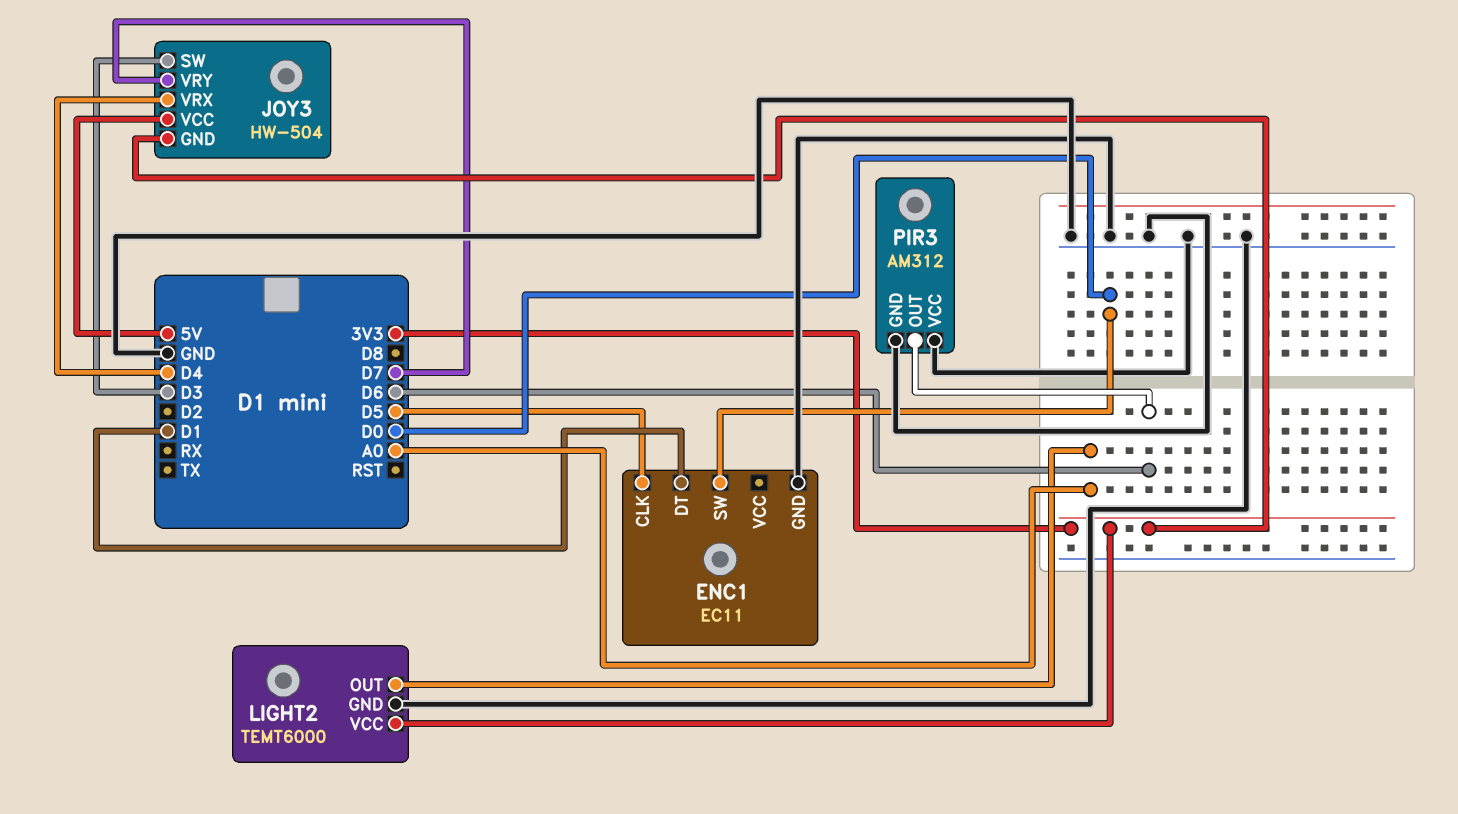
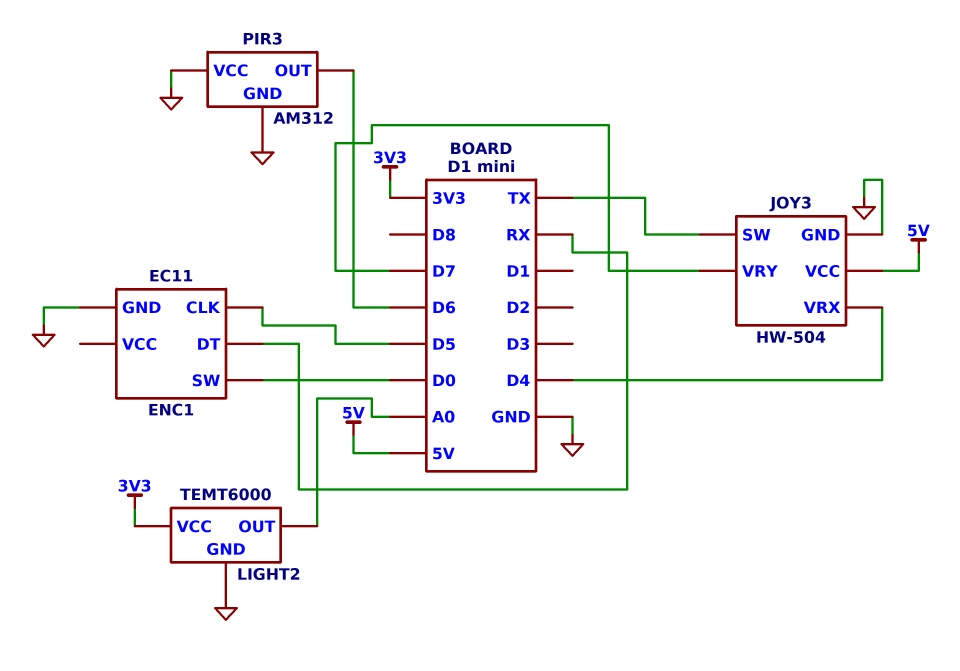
ENC1 pin DT: D1 -> RX
JOY3 pin GND: 3V3 -> GND
JOY3 pin SW: D3 -> TX

